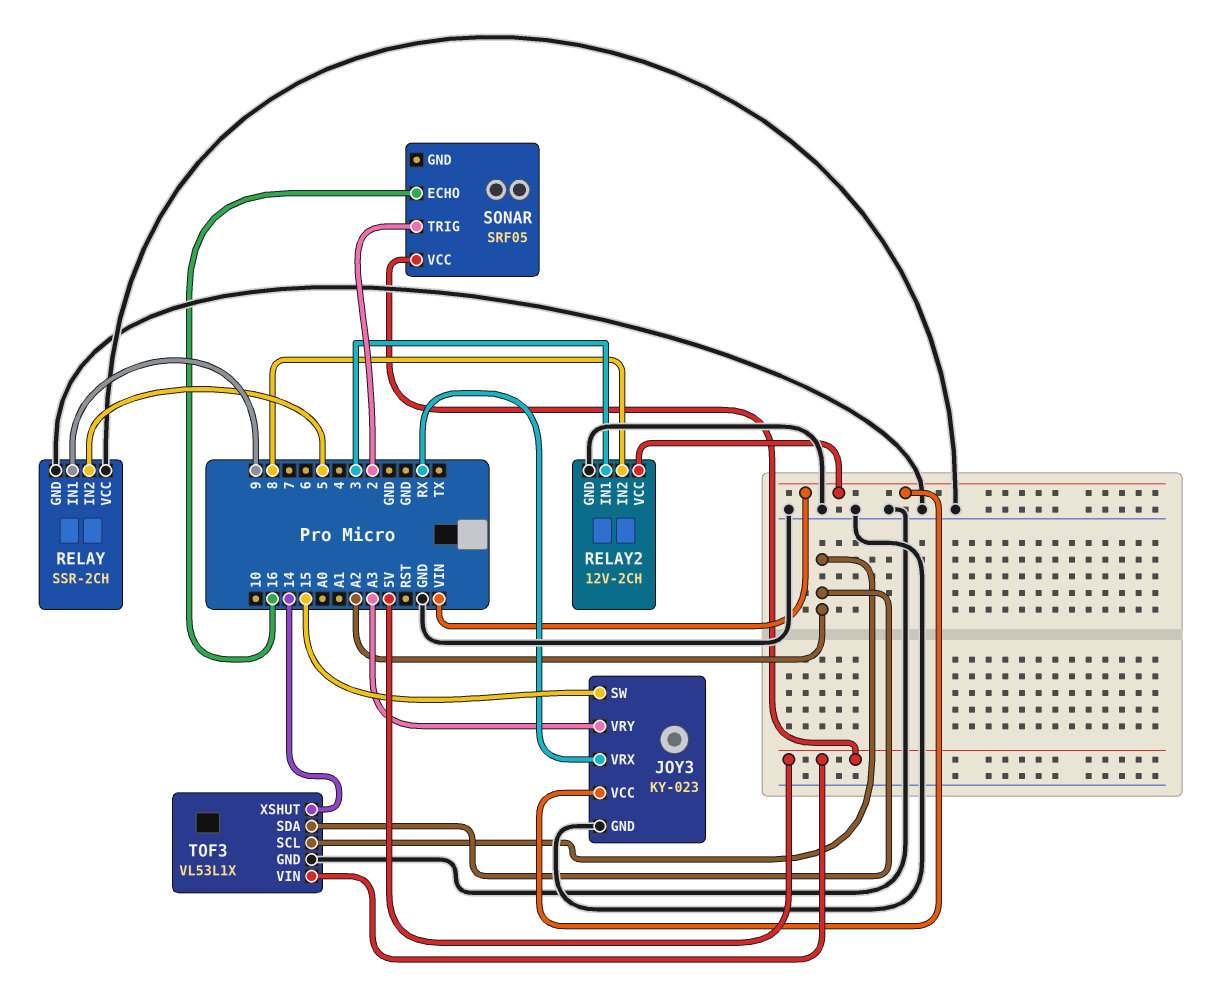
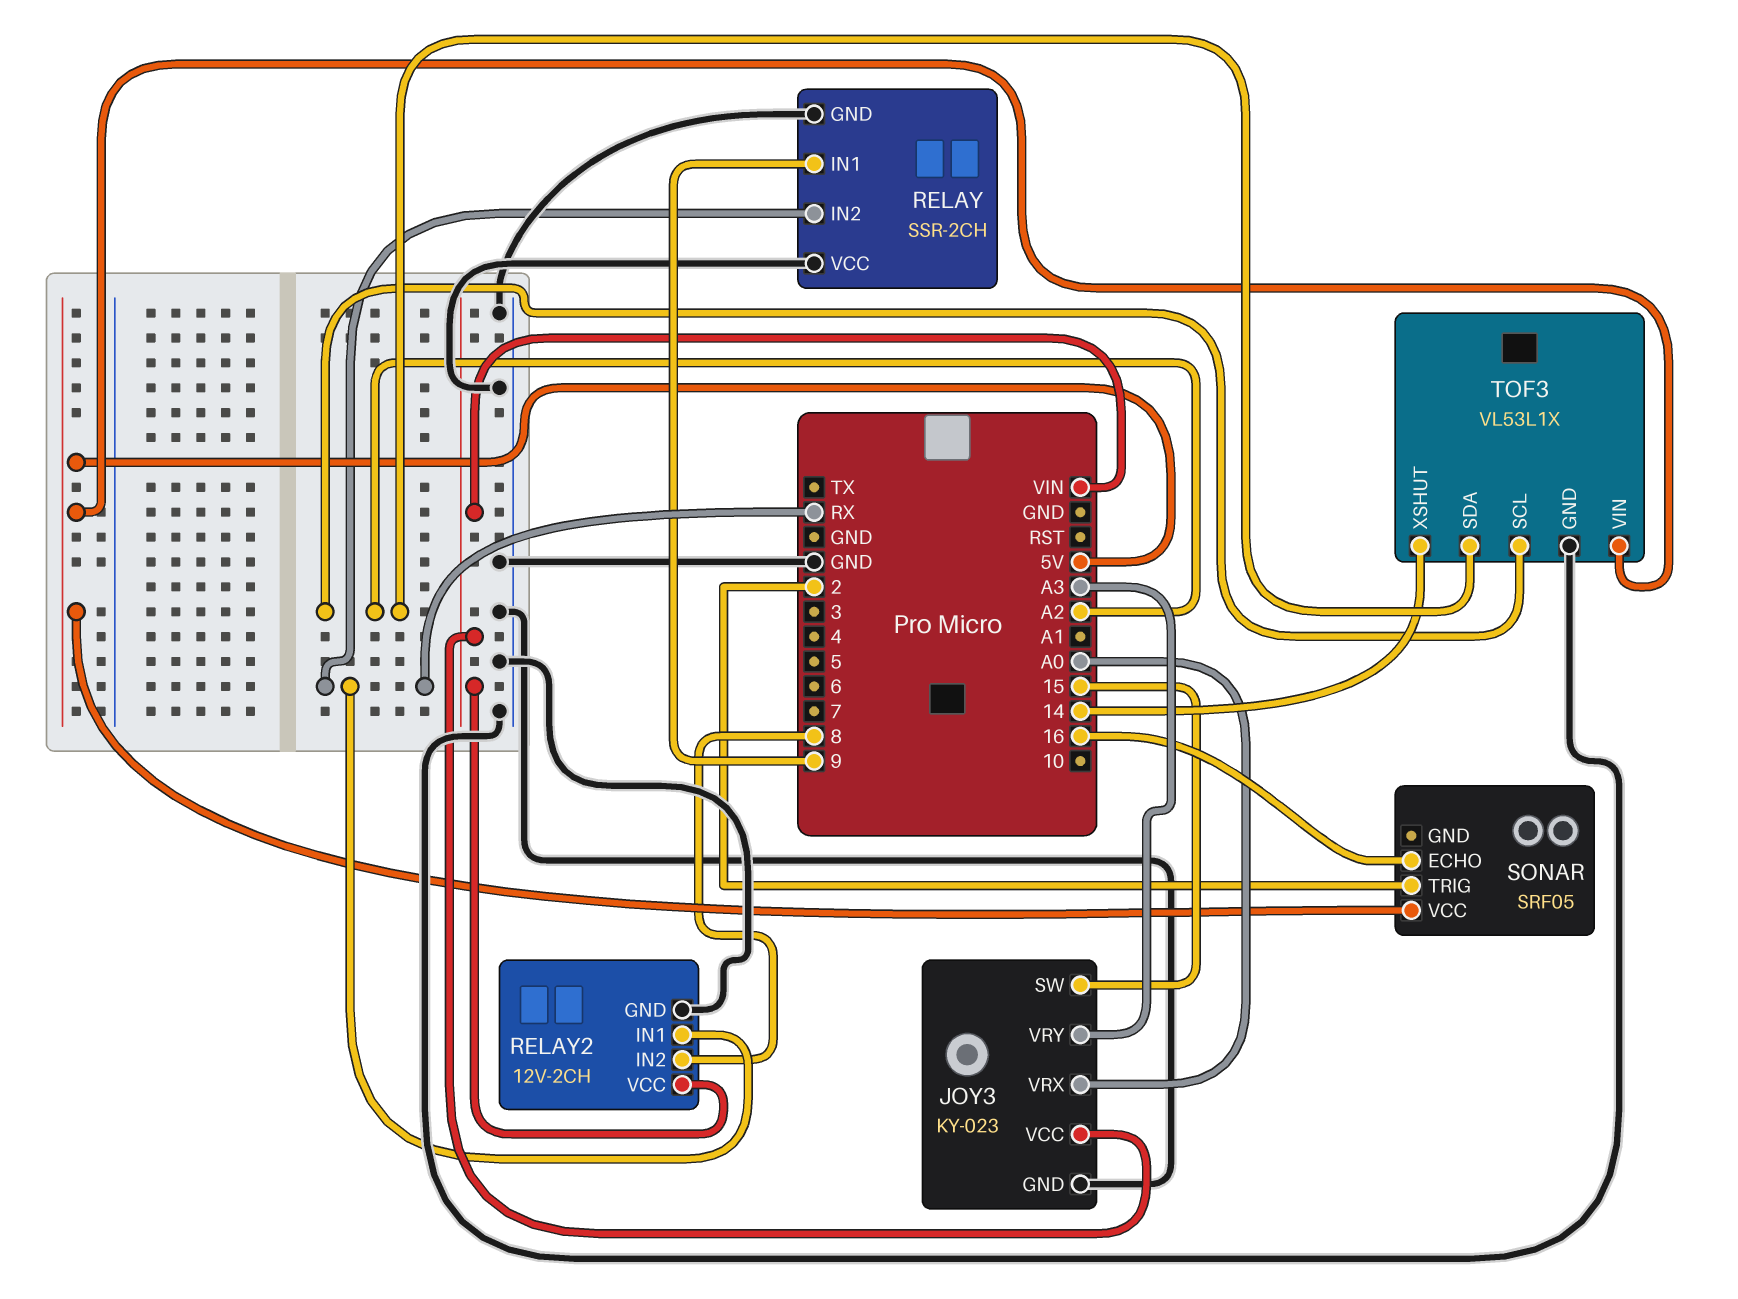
JOY3 pin VRX: RX -> A0
RELAY pin IN2: 5 -> RX
RELAY2 pin IN1: 3 -> RX

